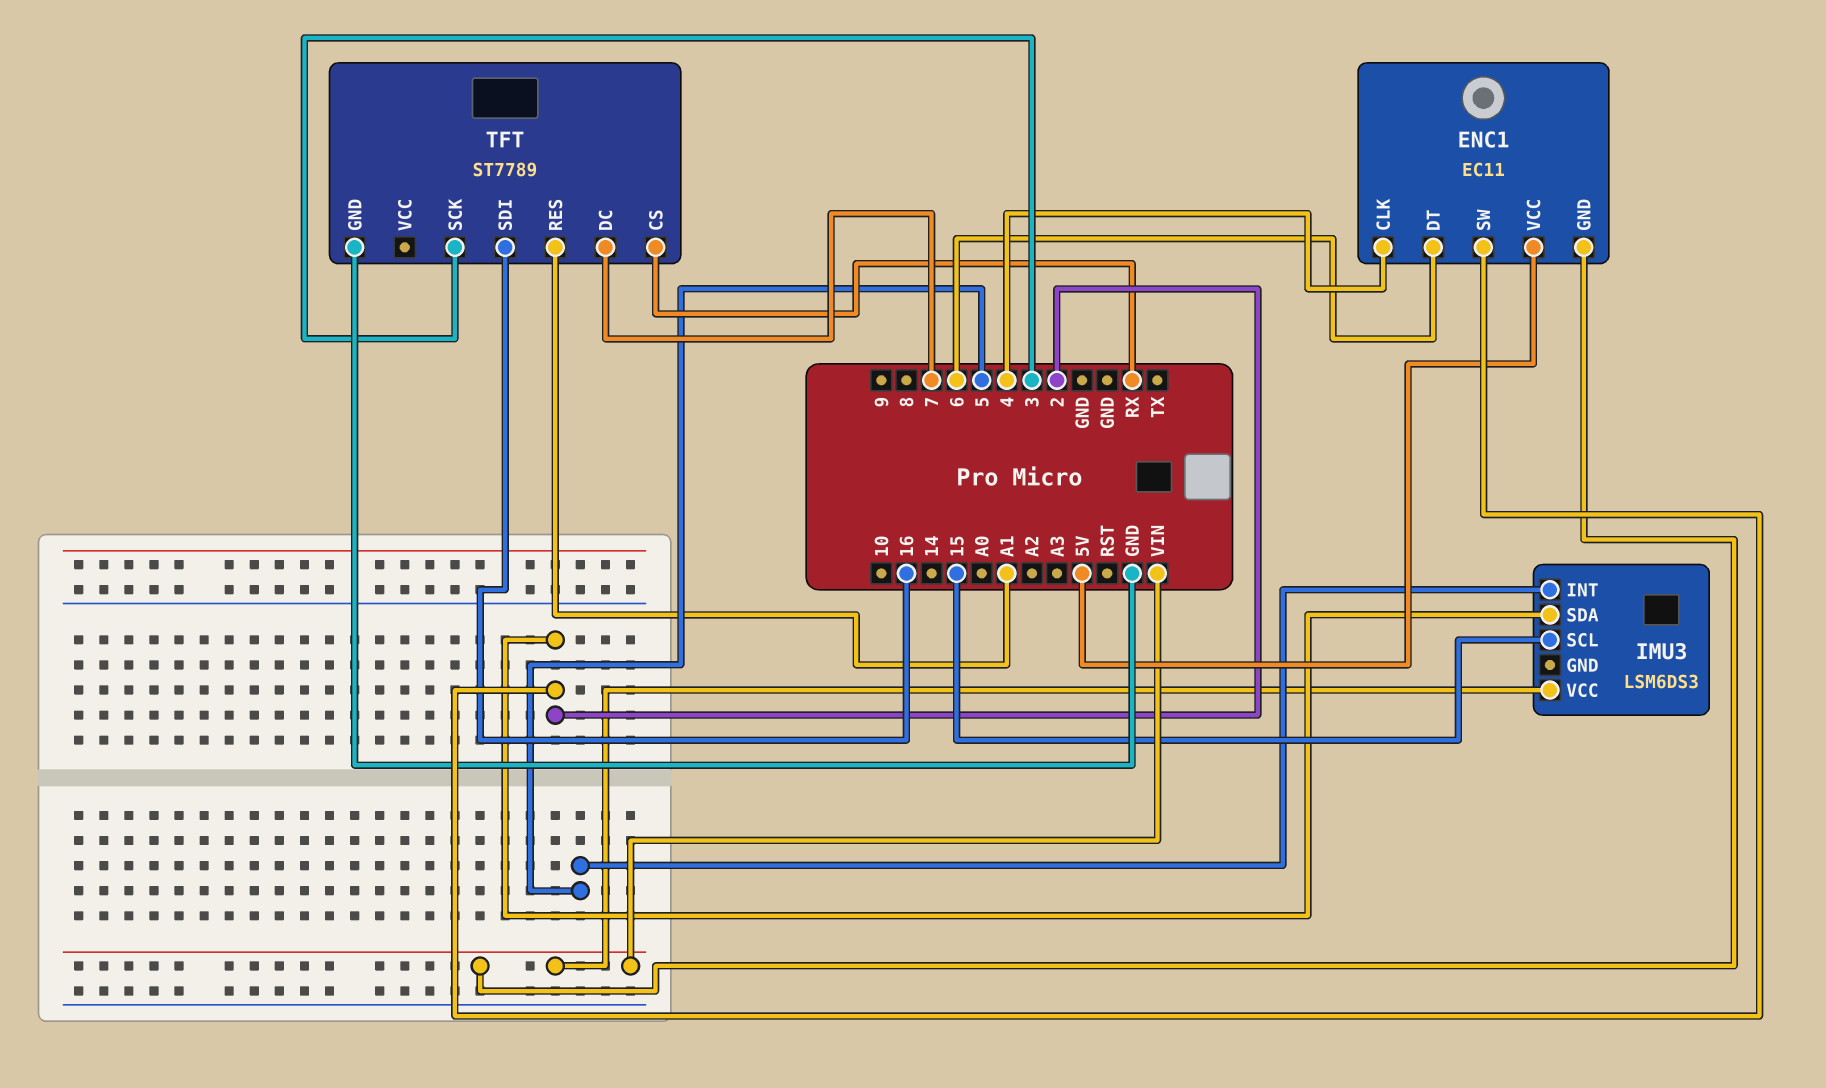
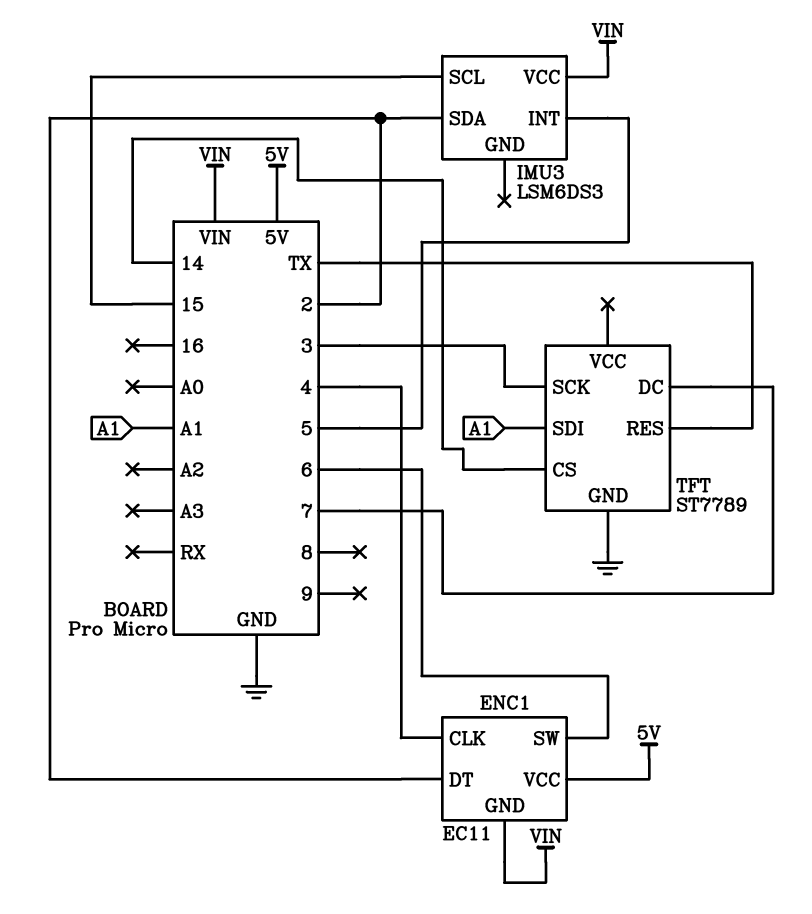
ENC1 pin DT: 6 -> 2
ENC1 pin SW: 2 -> 6
TFT pin CS: RX -> 14
TFT pin RES: A1 -> TX
TFT pin SDI: 16 -> A1

